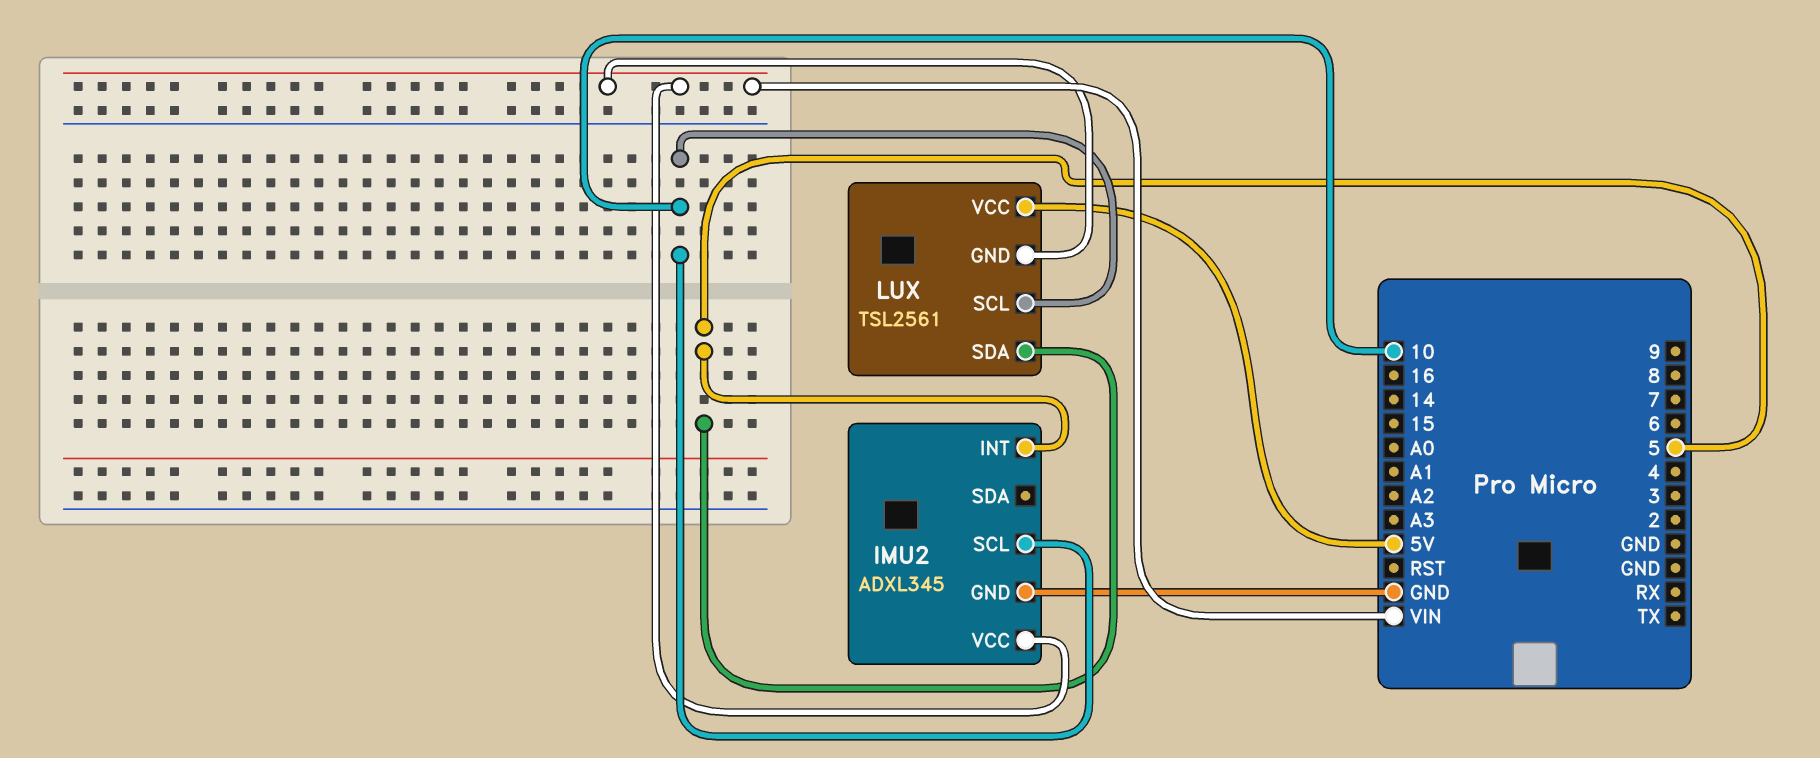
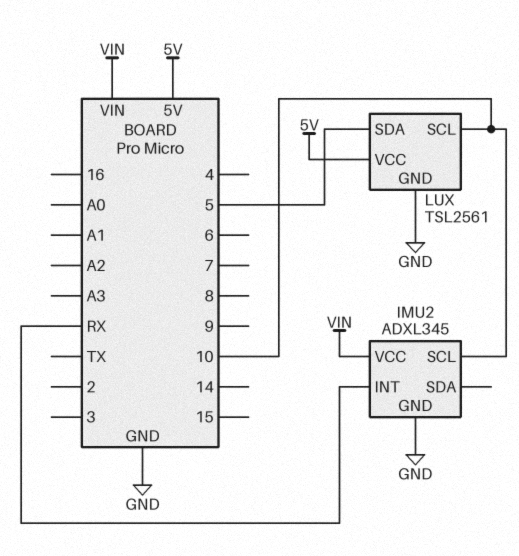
IMU2 pin INT: 5 -> RX
LUX pin GND: VIN -> GND

